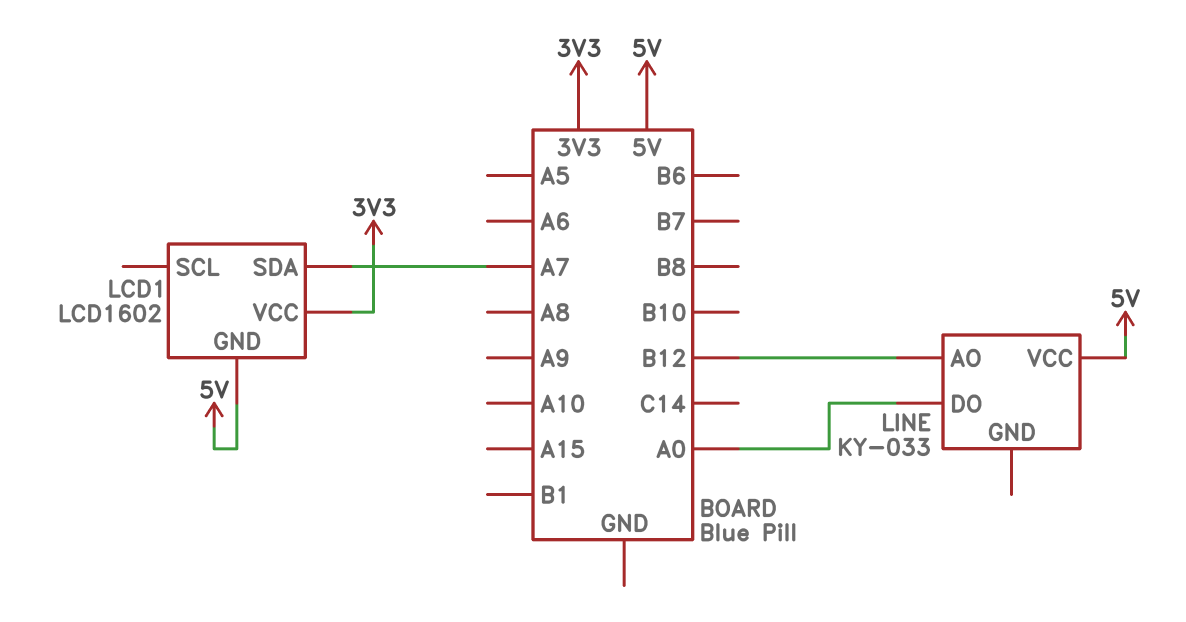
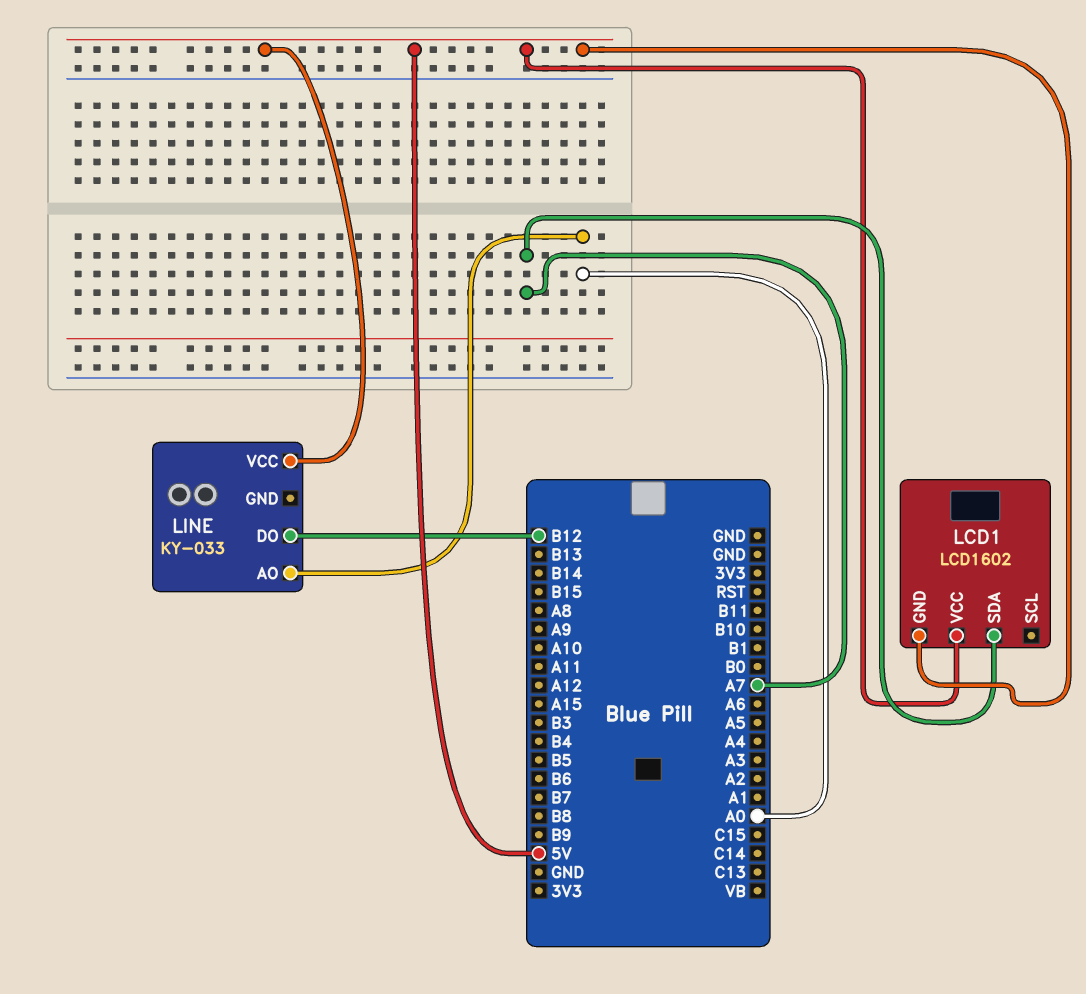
LCD1 pin VCC: 3V3 -> 5V
LINE pin AO: B12 -> A0
LINE pin DO: A0 -> B12

